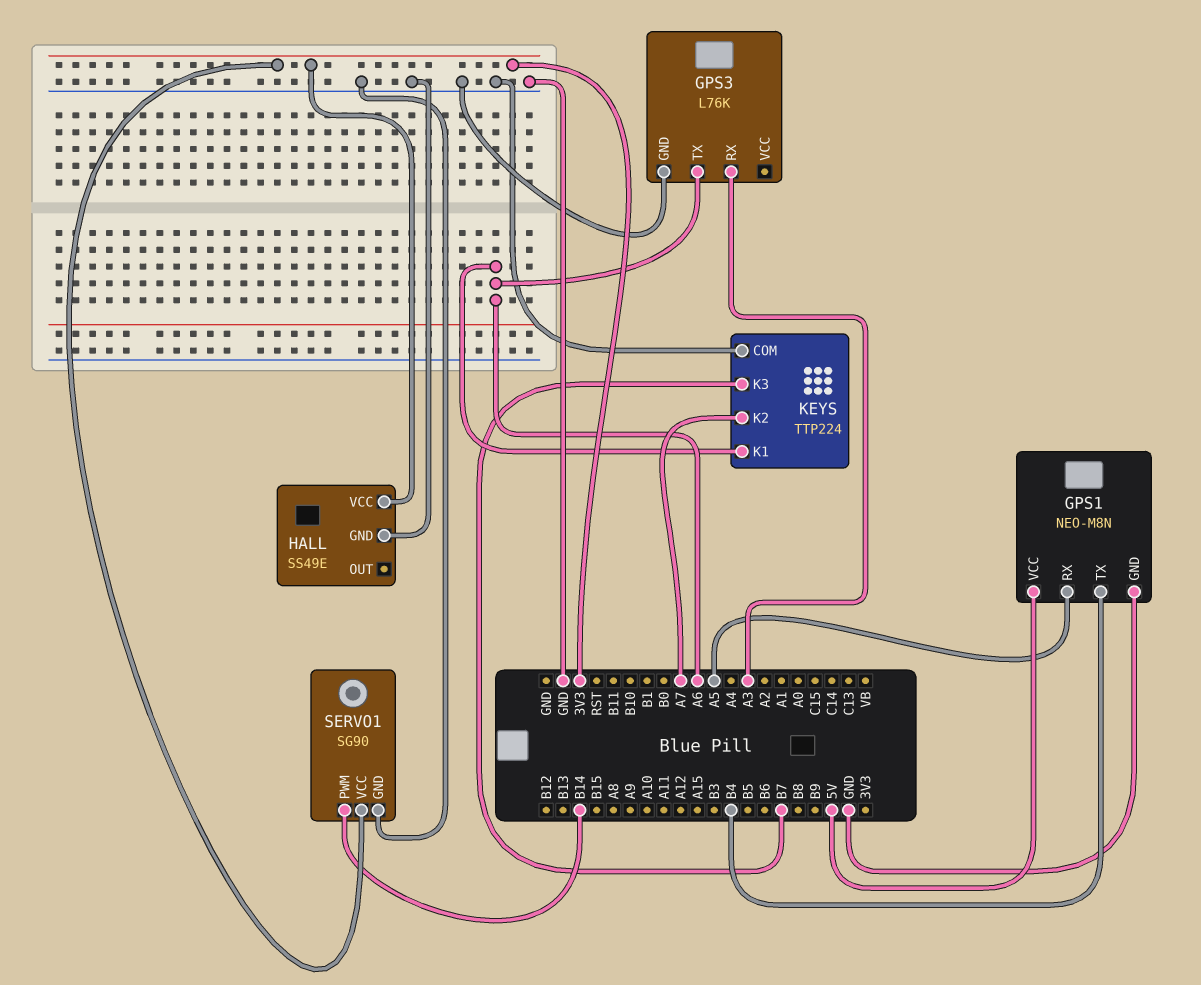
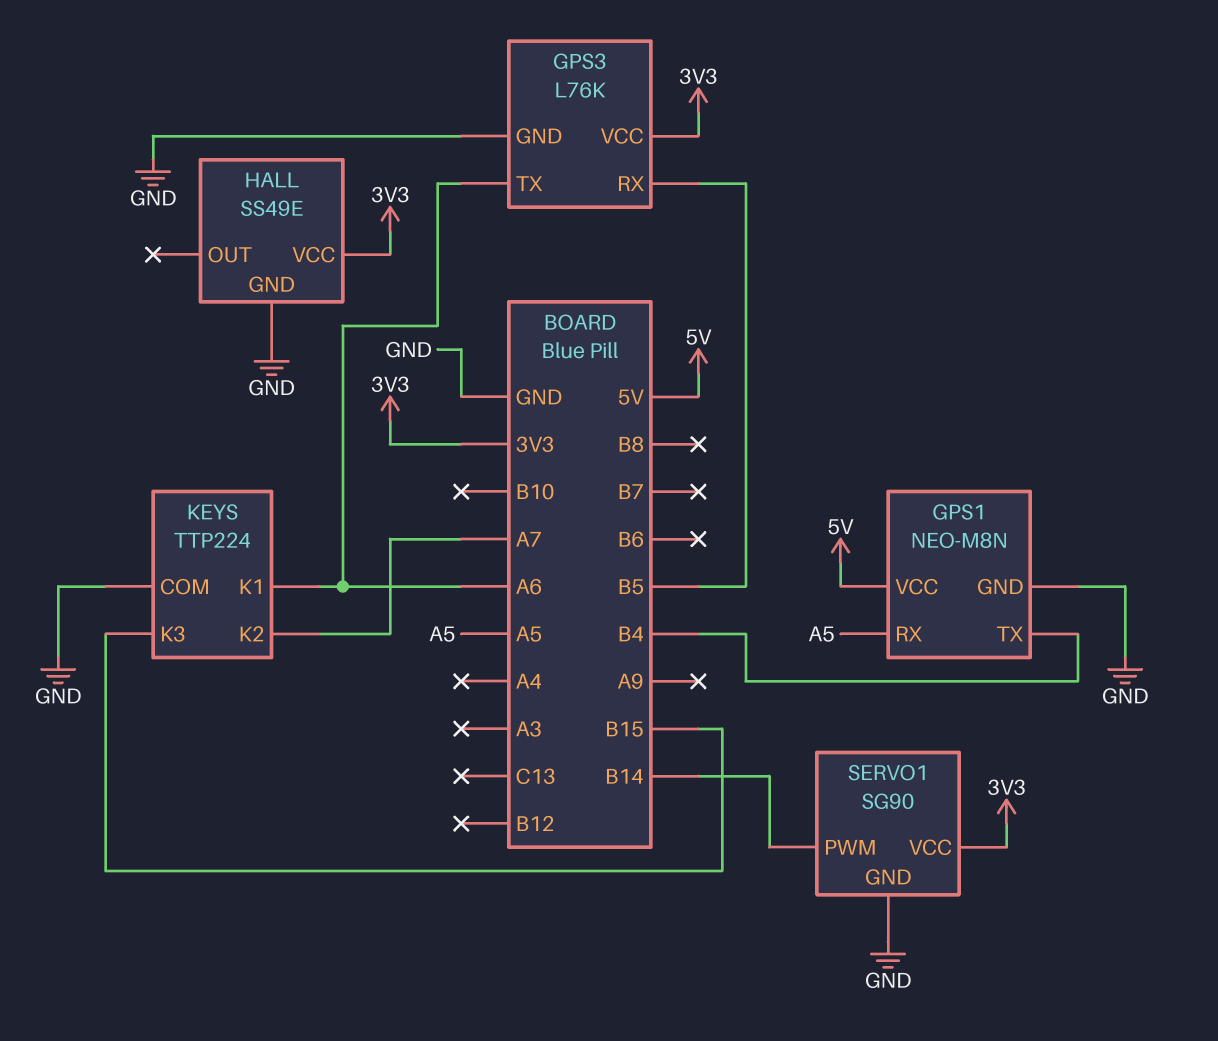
GPS3 pin RX: A3 -> B5
GPS3 pin VCC: none -> 3V3
KEYS pin K3: B7 -> B15

